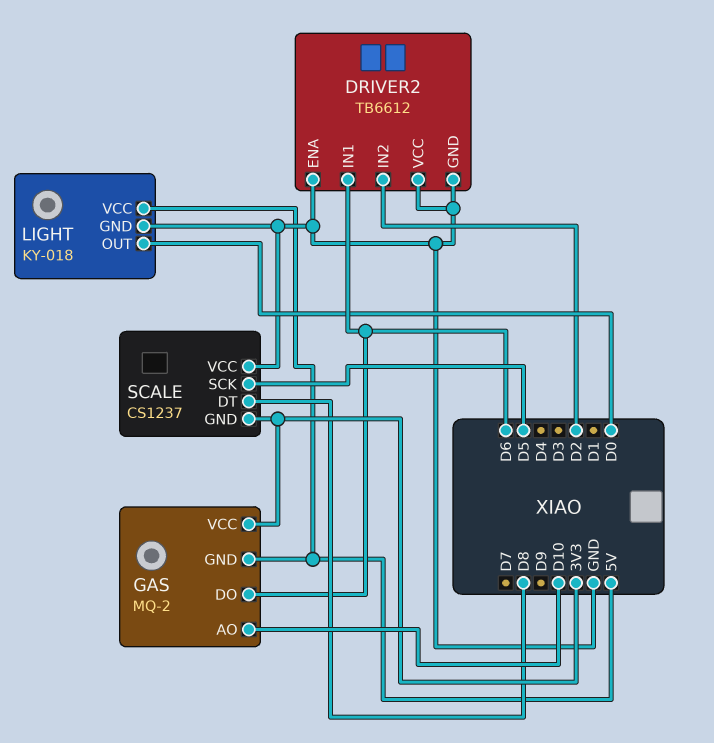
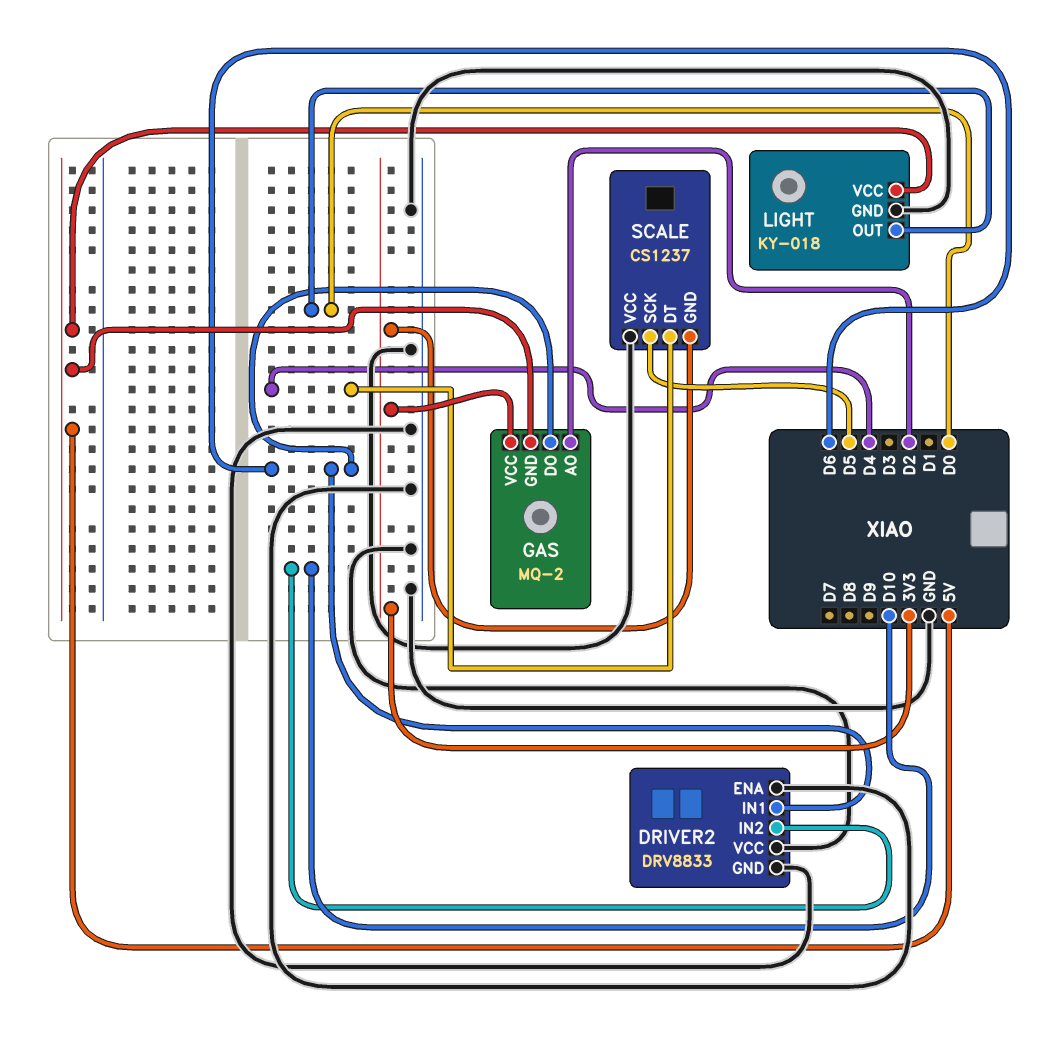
DRIVER2: TB6612 -> DRV8833
DRIVER2 pin IN2: D2 -> D10
GAS pin AO: D10 -> D2
SCALE pin DT: D8 -> D4

